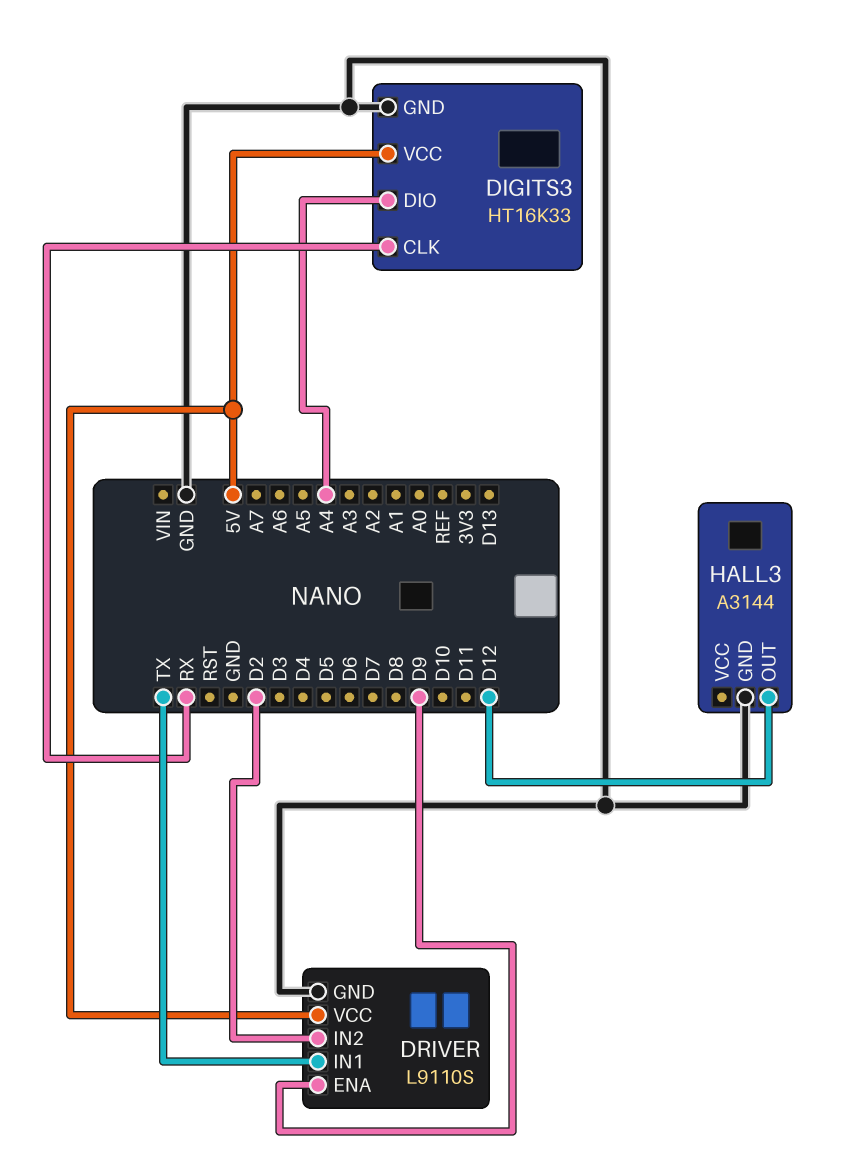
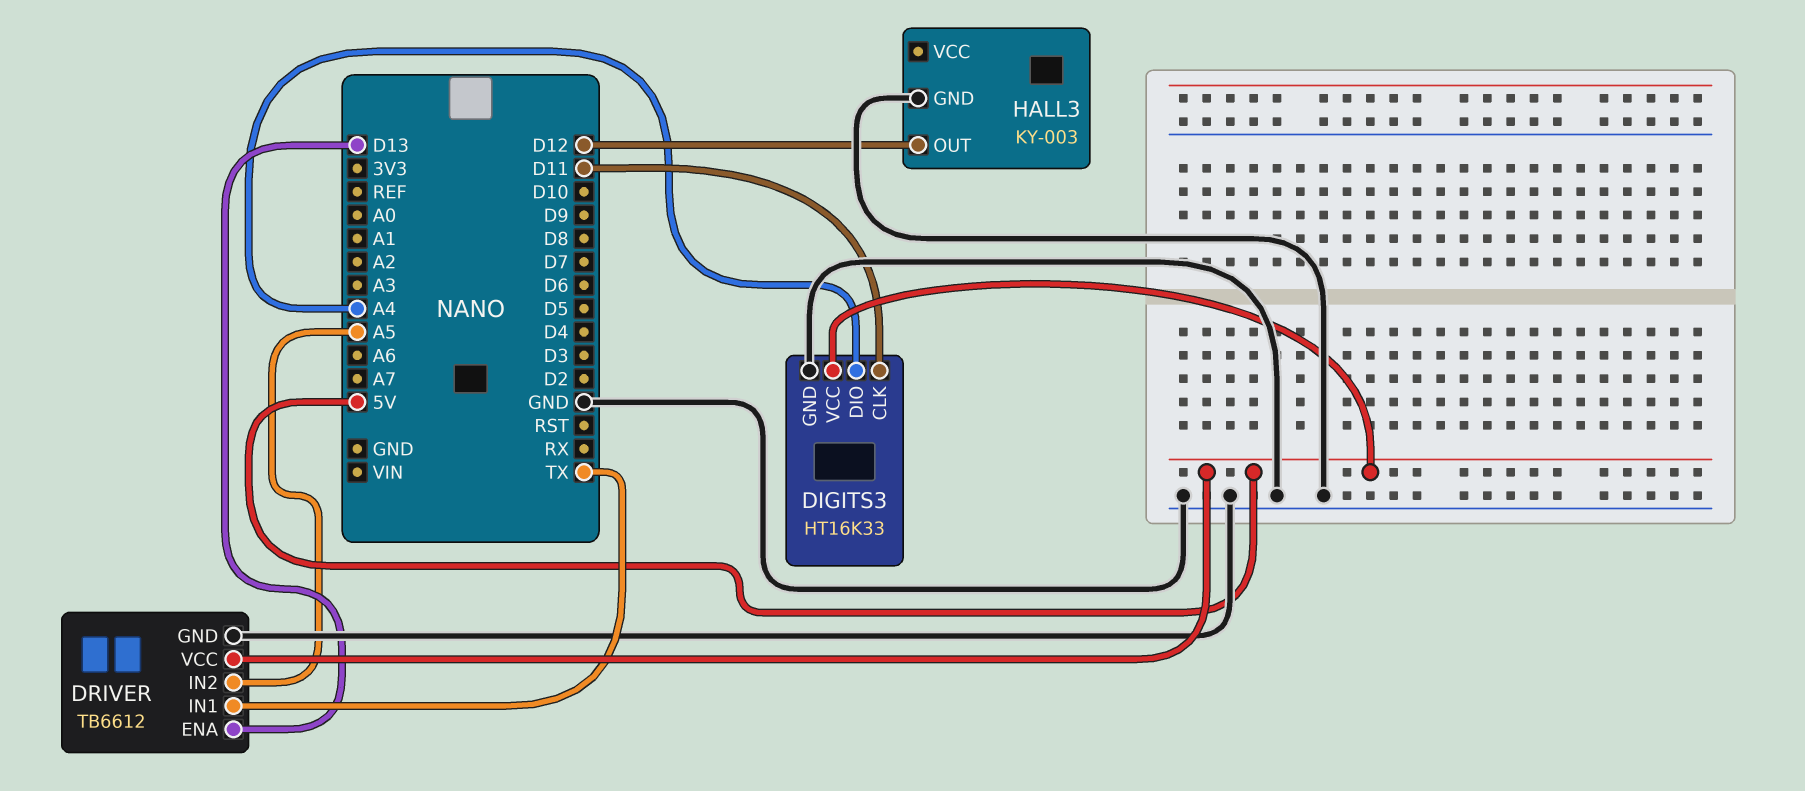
DIGITS3 pin CLK: RX -> D11
DRIVER: L9110S -> TB6612
DRIVER pin ENA: D9 -> D13
DRIVER pin IN2: D2 -> A5
HALL3: A3144 -> KY-003

